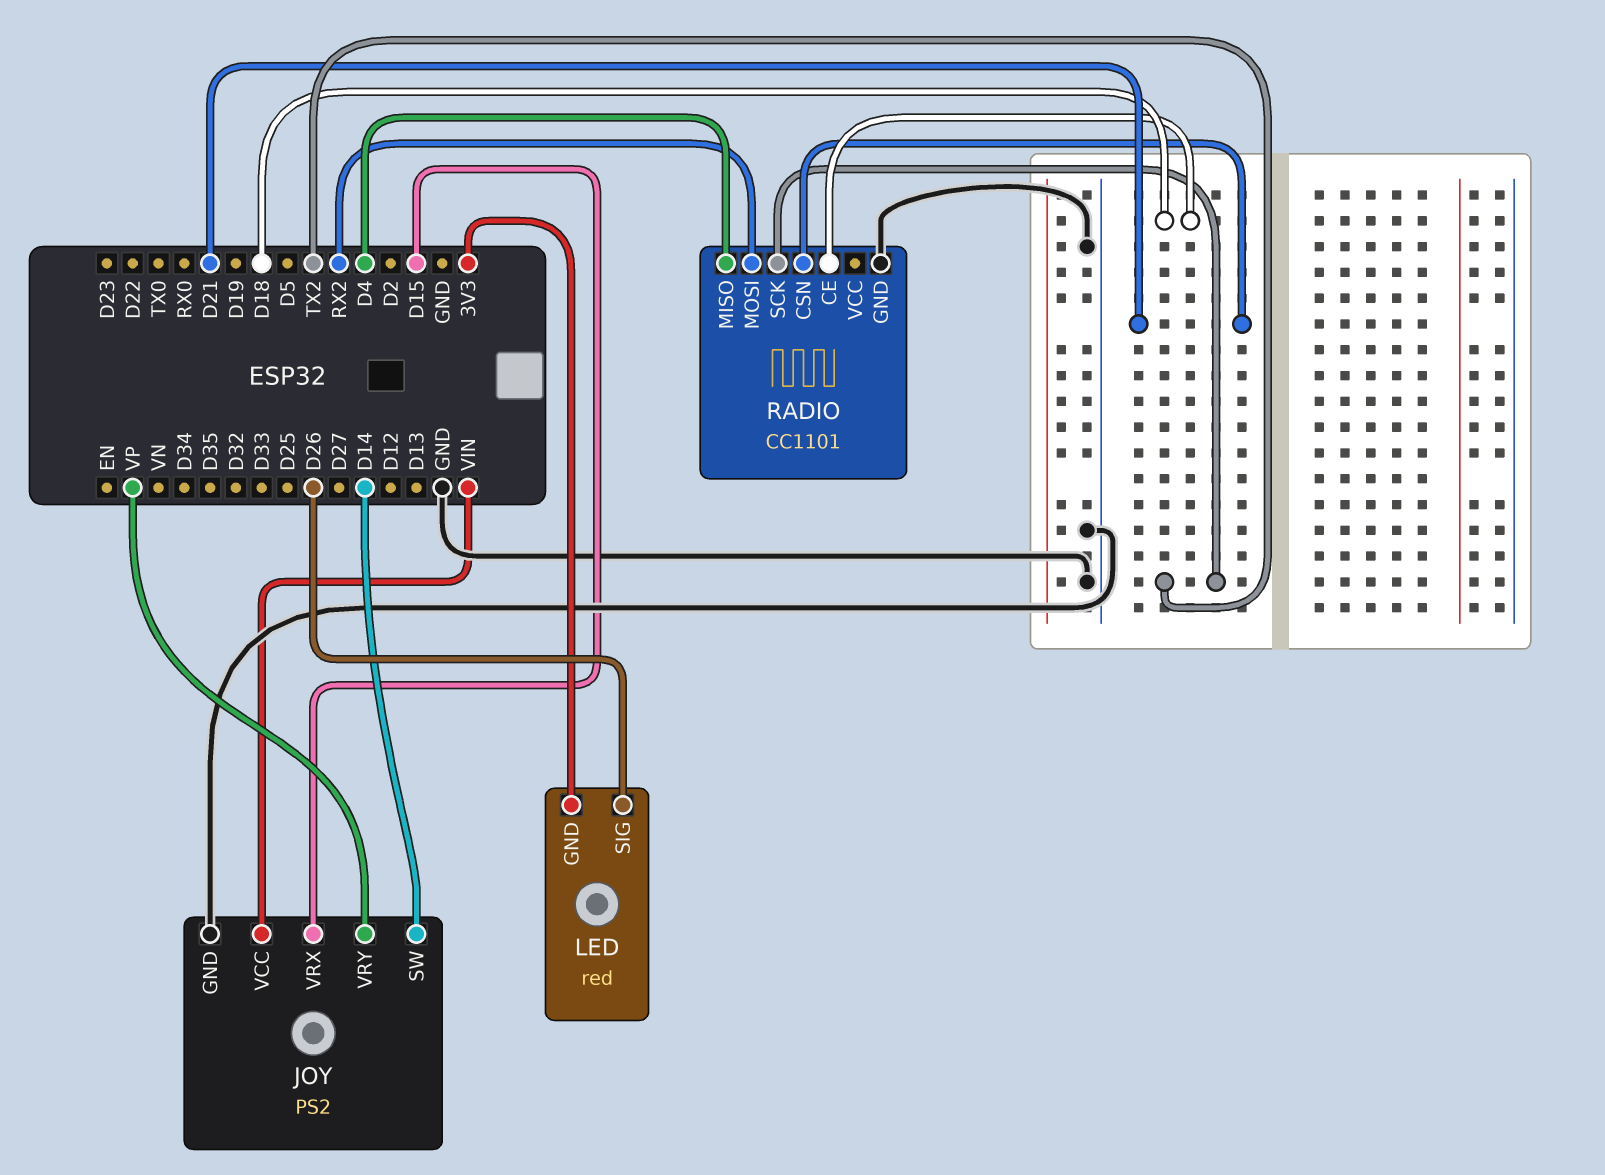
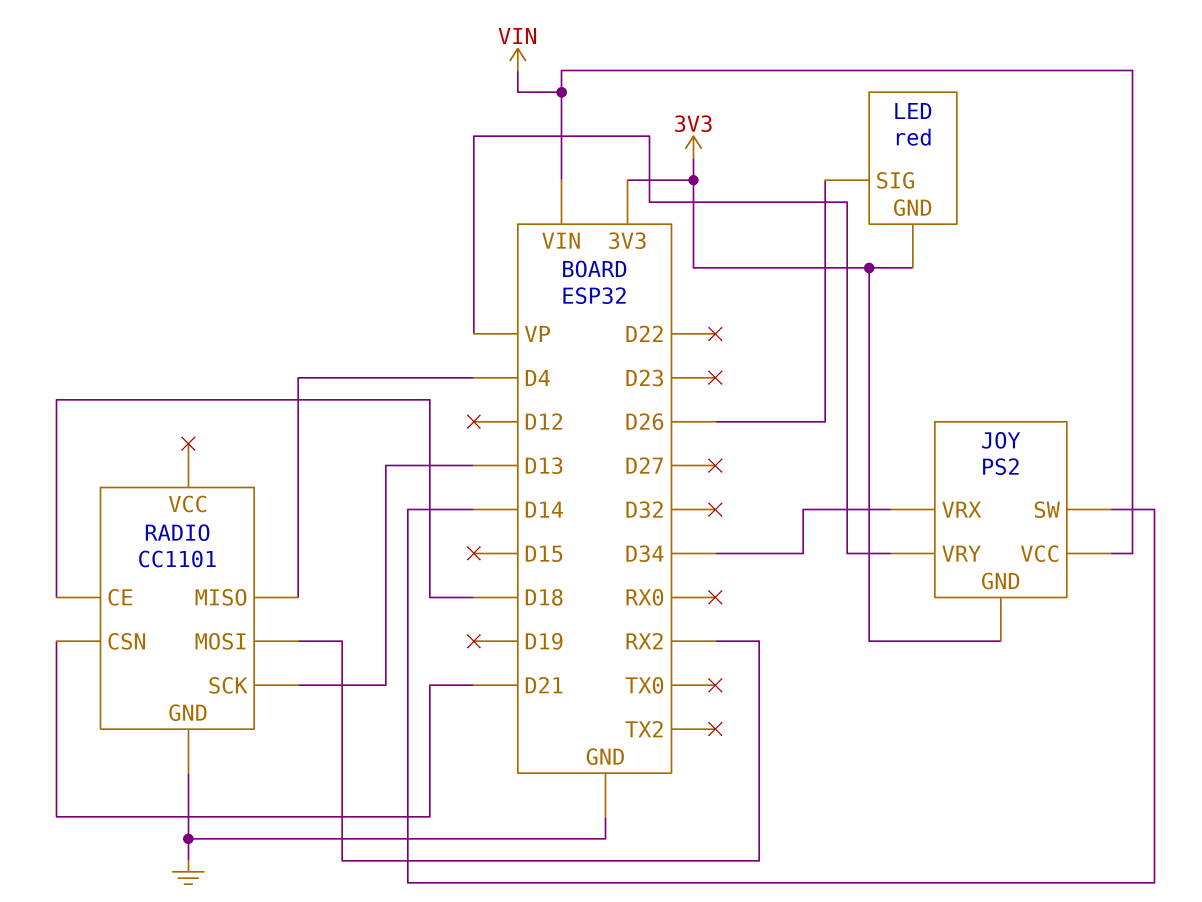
JOY pin GND: GND -> 3V3
JOY pin VRX: D15 -> D34
RADIO pin SCK: TX2 -> D13

